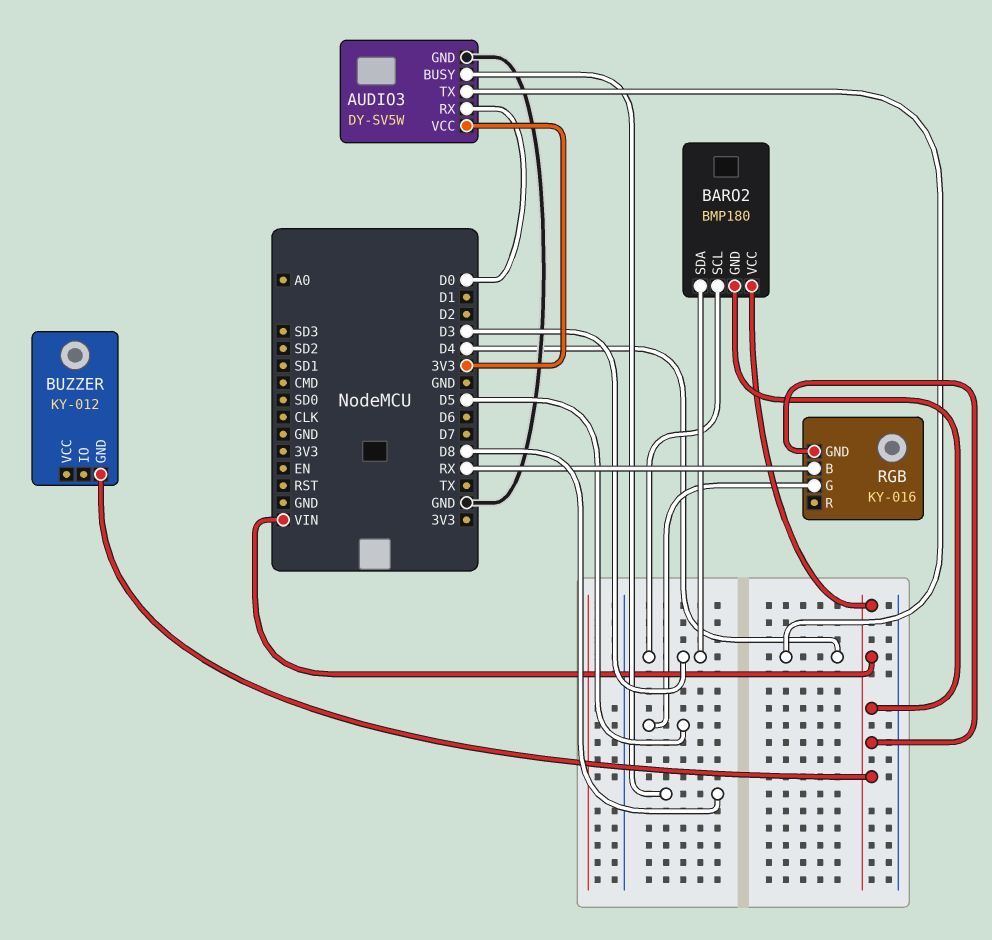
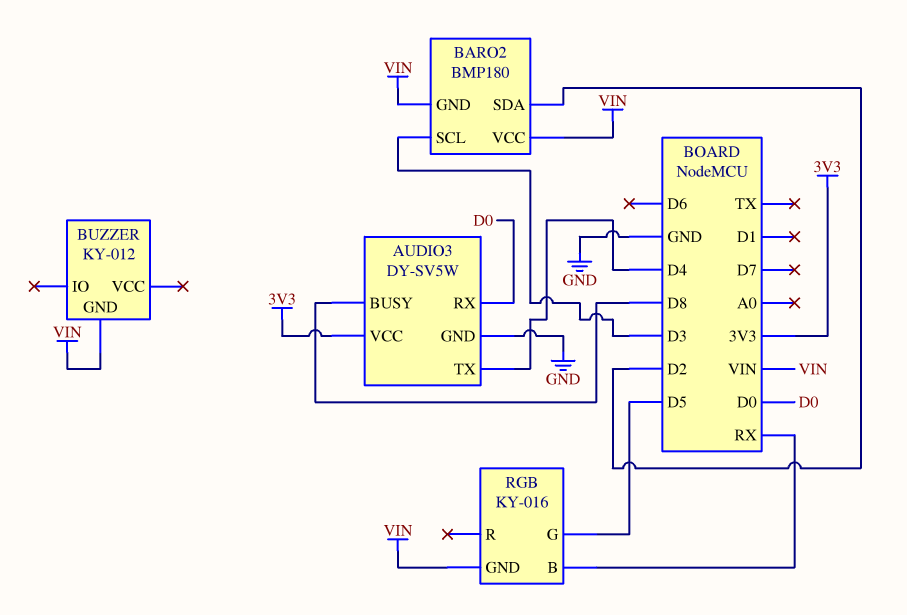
BARO2 pin SDA: D3 -> D2

